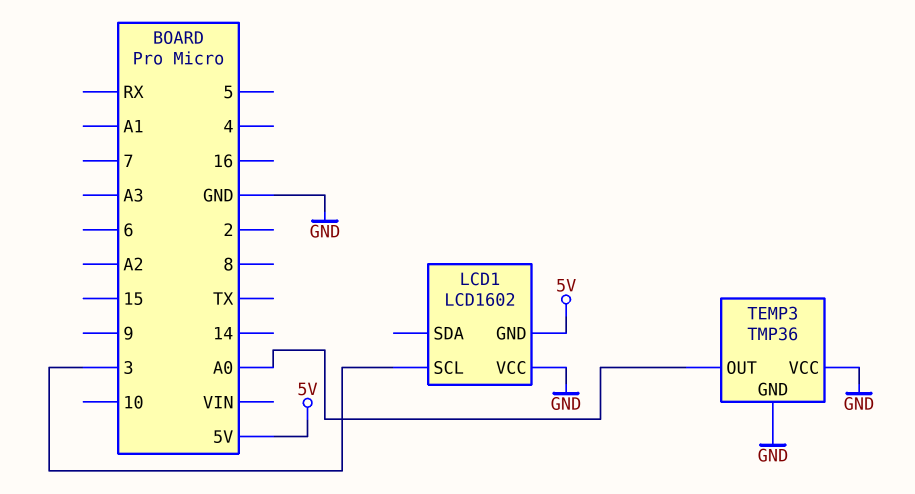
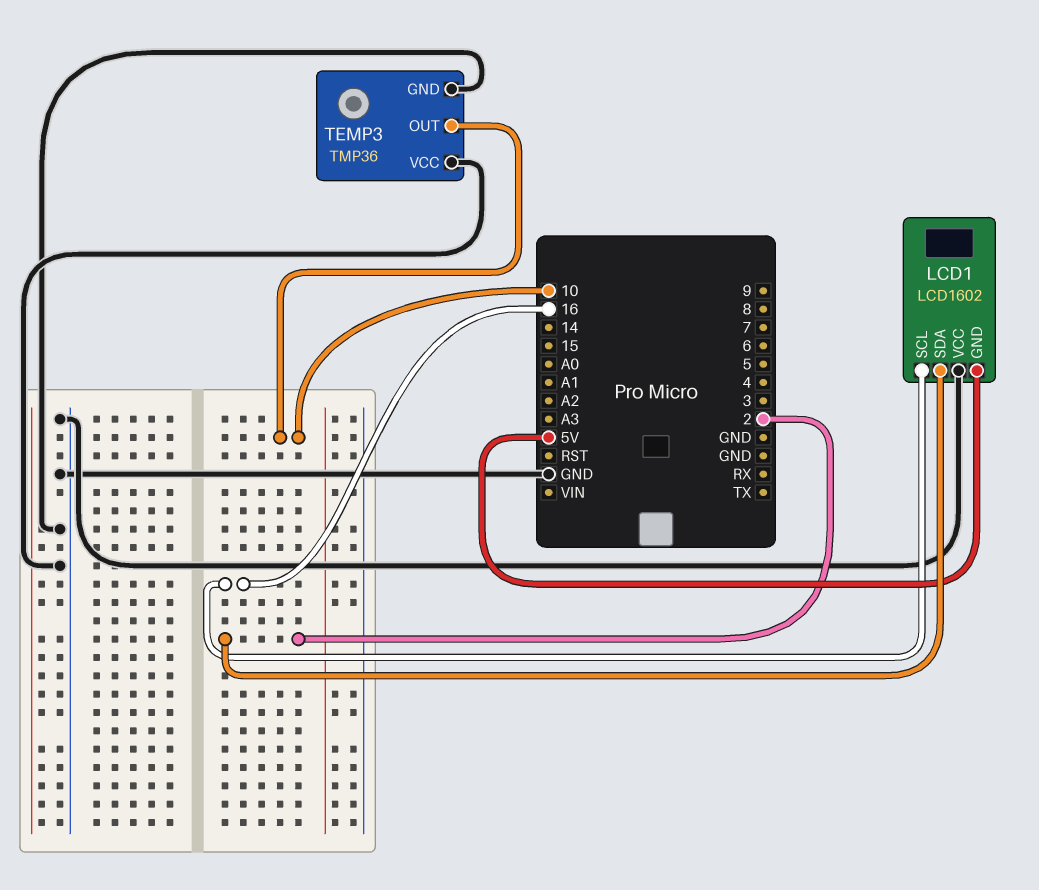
LCD1 pin SCL: 3 -> 16
LCD1 pin SDA: none -> 2
TEMP3 pin OUT: A0 -> 10

